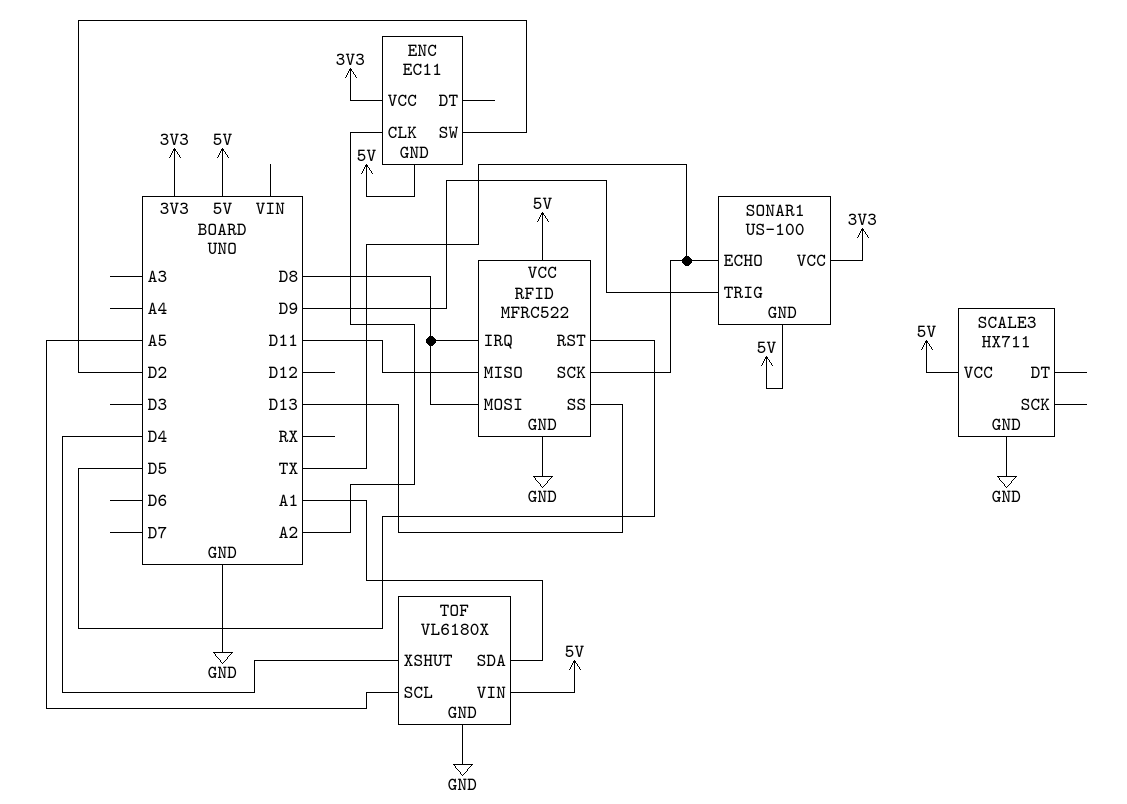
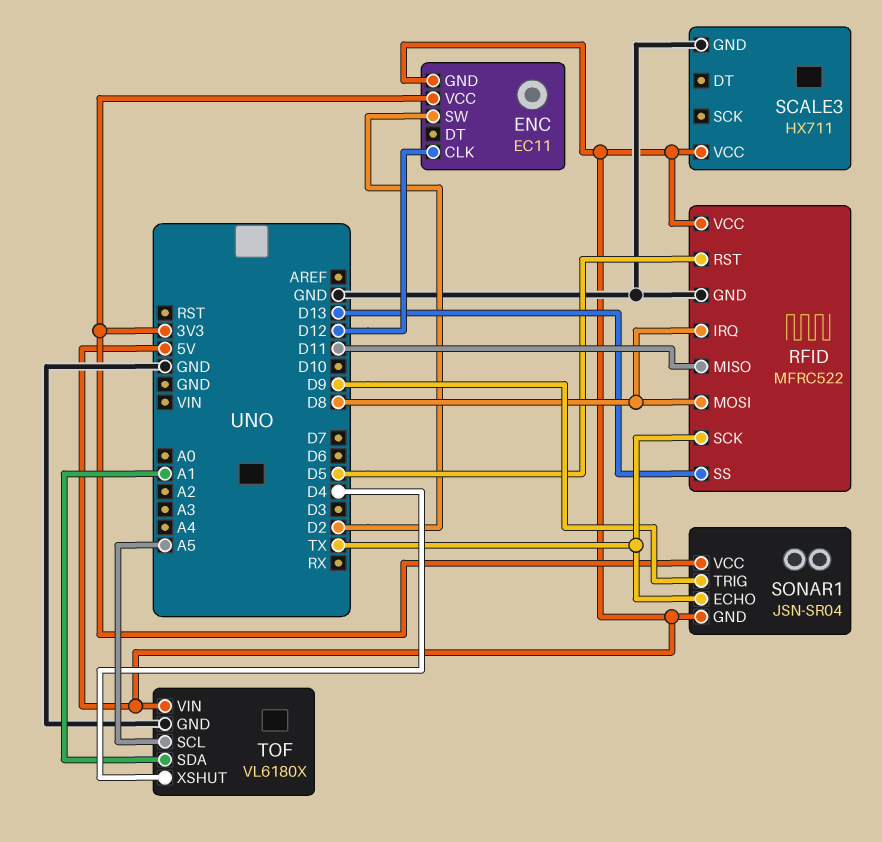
ENC pin CLK: A2 -> D12
SONAR1: US-100 -> JSN-SR04

